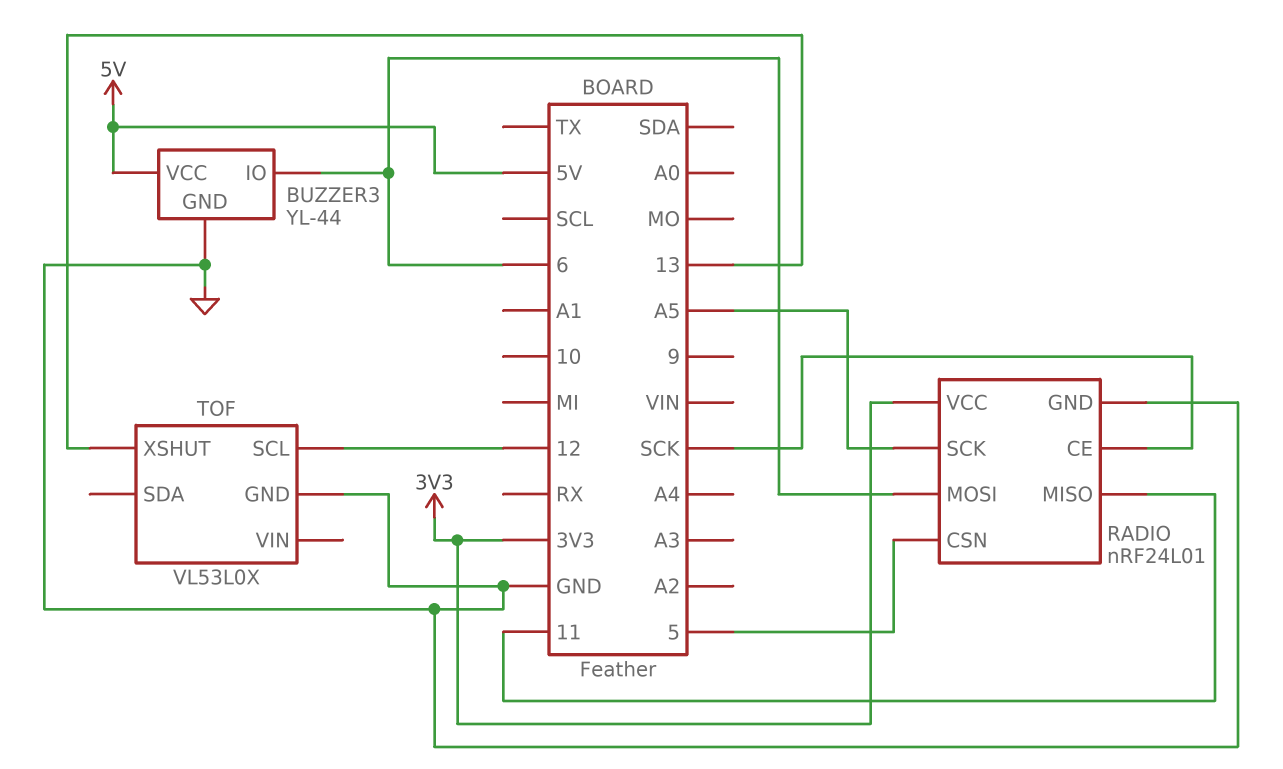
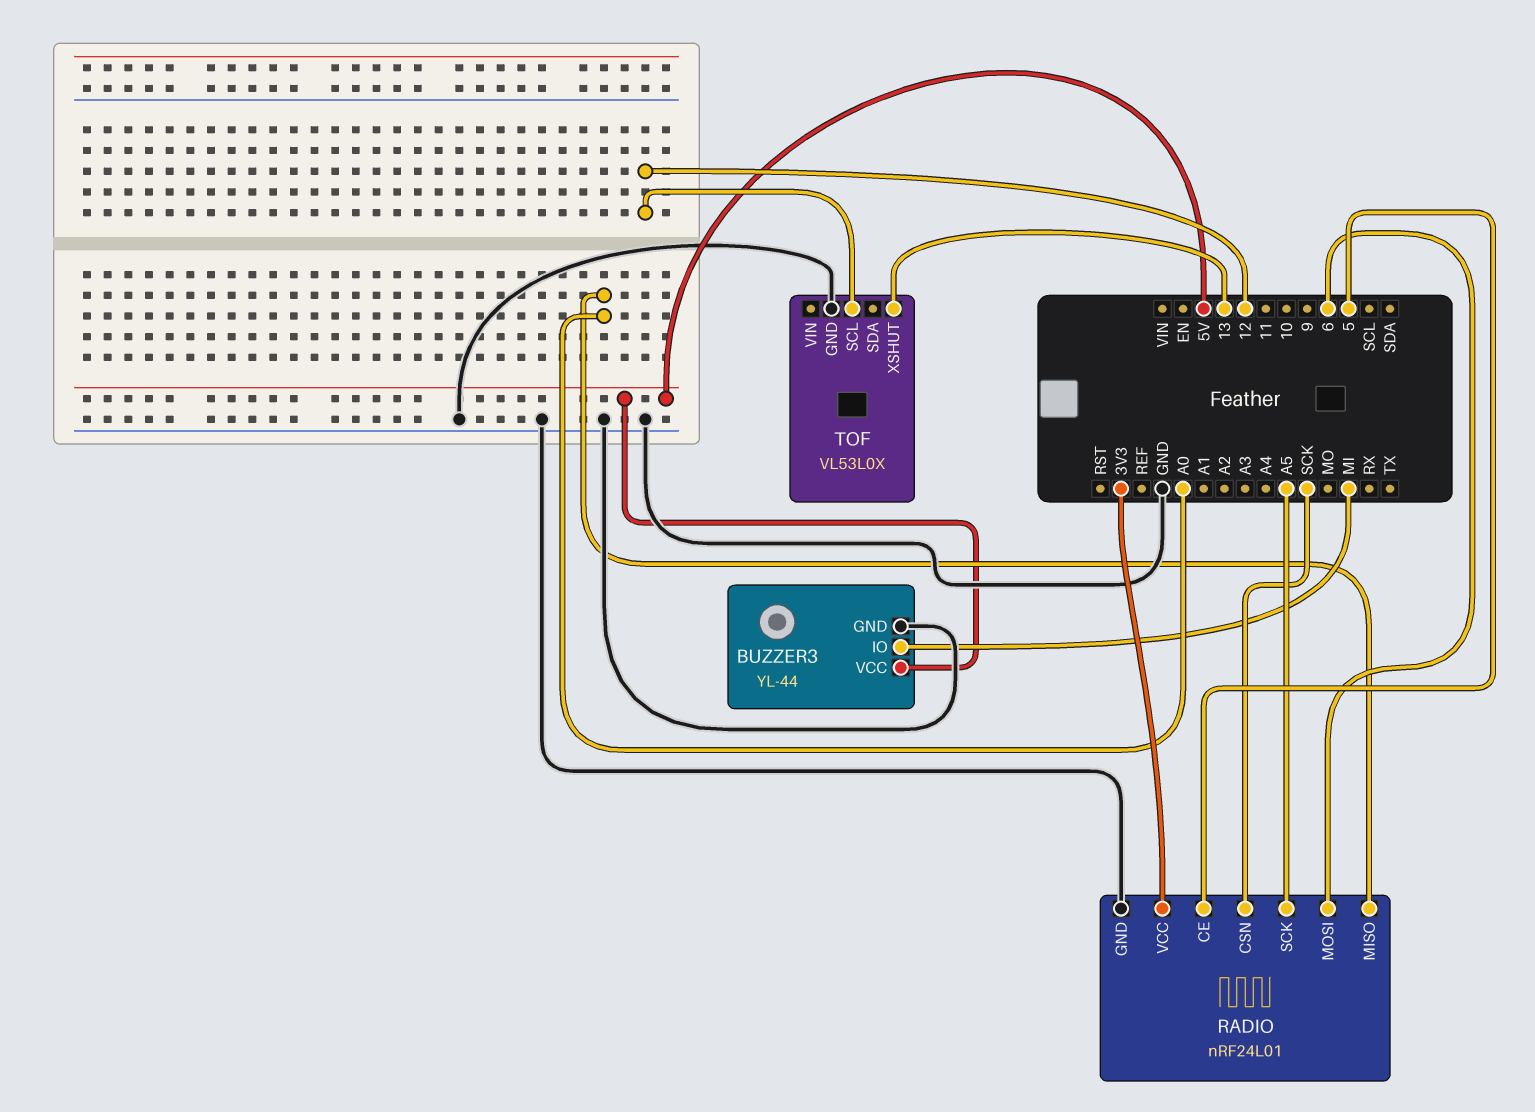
BUZZER3 pin IO: 6 -> MI
RADIO pin CE: SCK -> 5
RADIO pin CSN: 5 -> SCK
RADIO pin MISO: 11 -> A0

